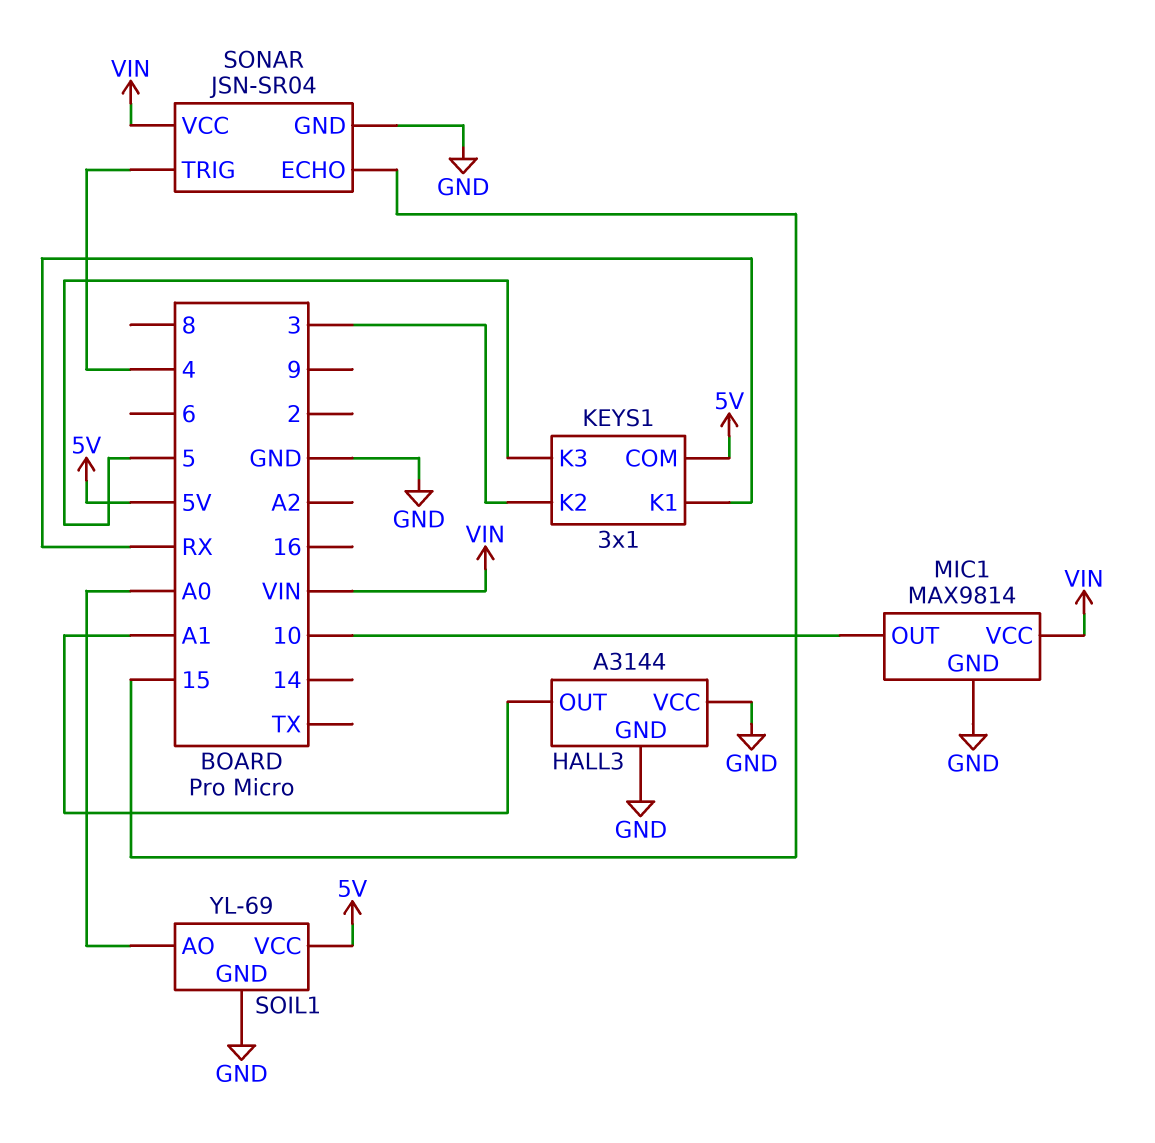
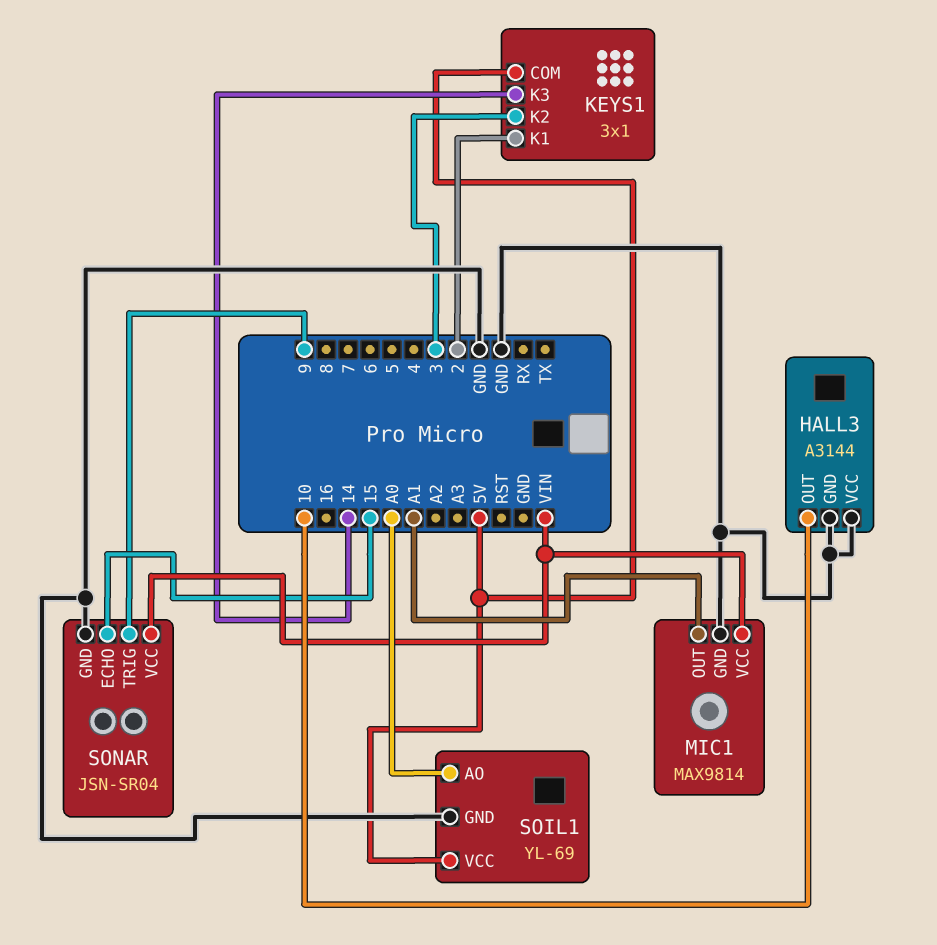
HALL3 pin OUT: A1 -> 10
KEYS1 pin K1: RX -> 2
KEYS1 pin K3: 5 -> 14
MIC1 pin OUT: 10 -> A1
SONAR pin TRIG: 4 -> 9

